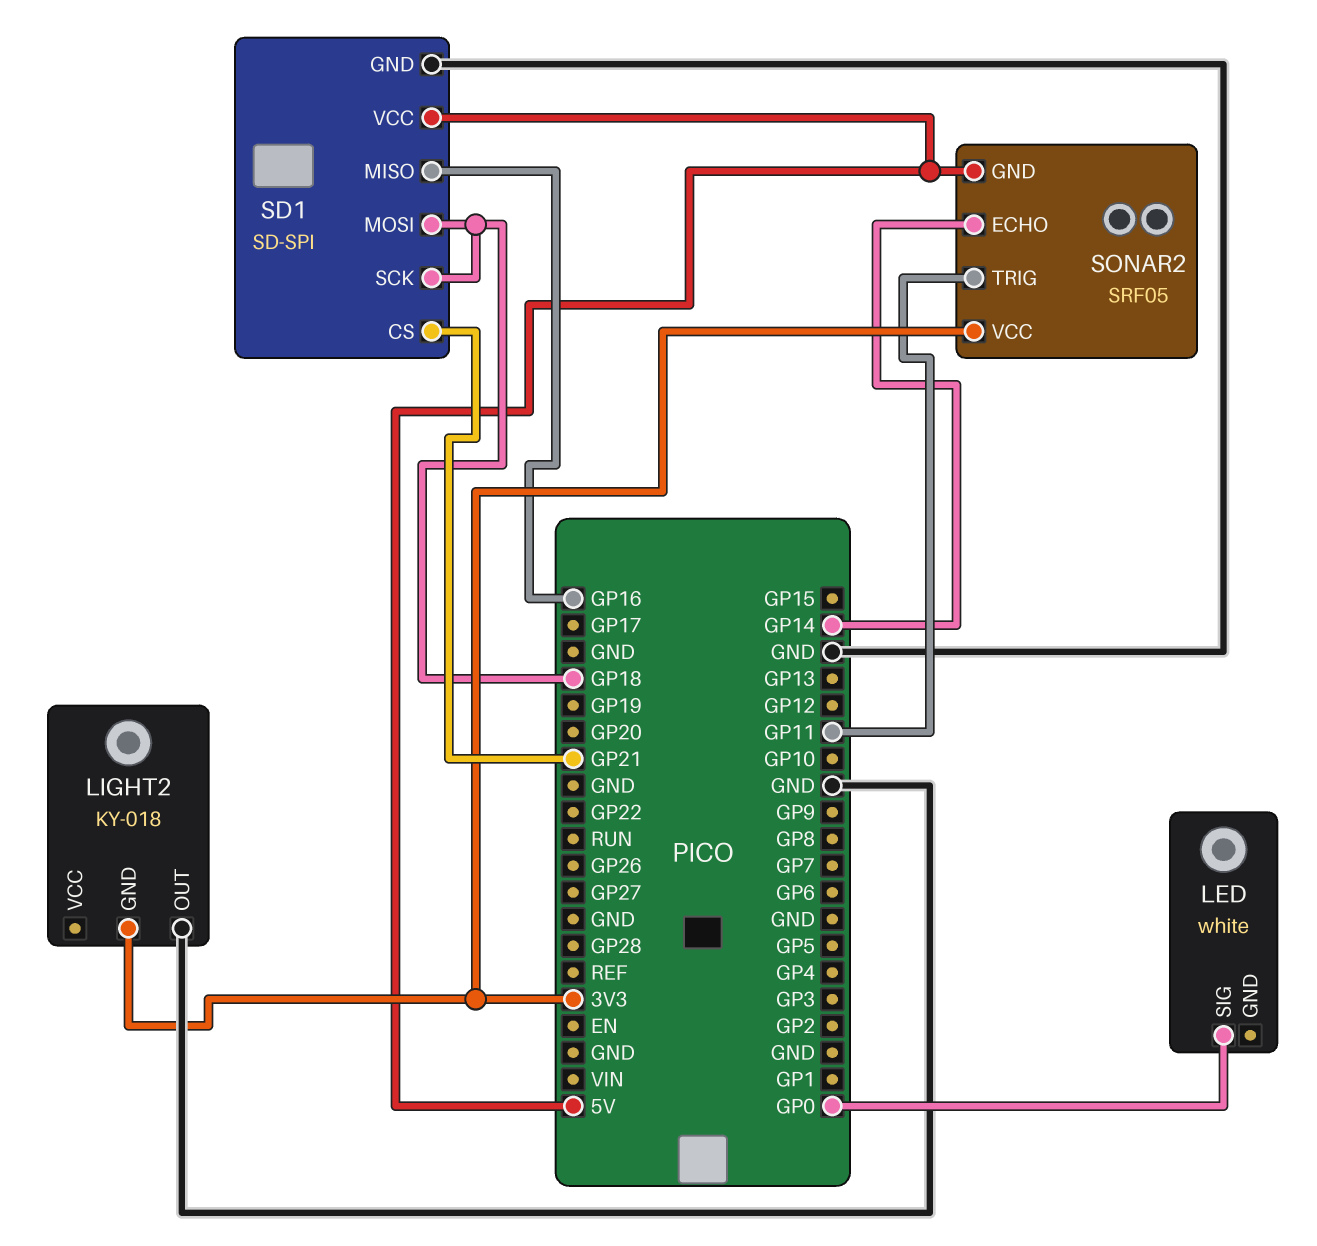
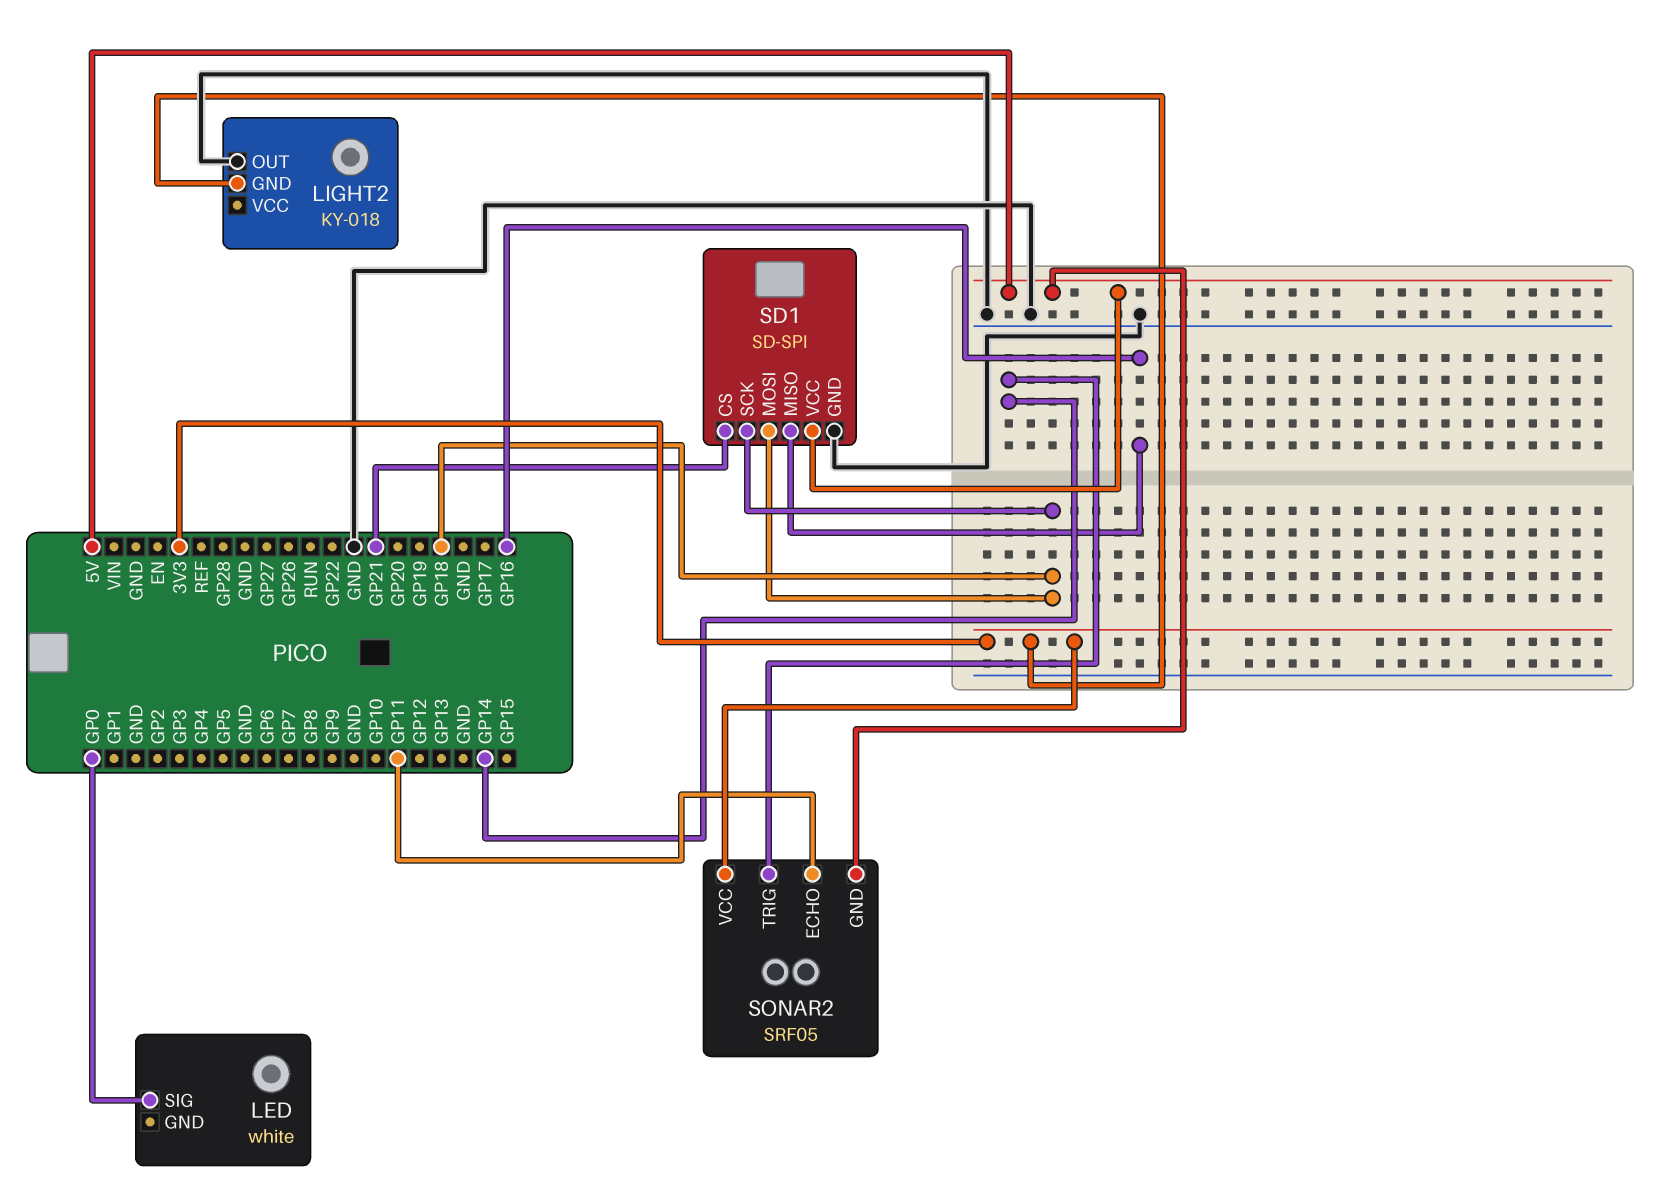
SONAR2 pin ECHO: GP14 -> GP11
SONAR2 pin TRIG: GP11 -> GP14

